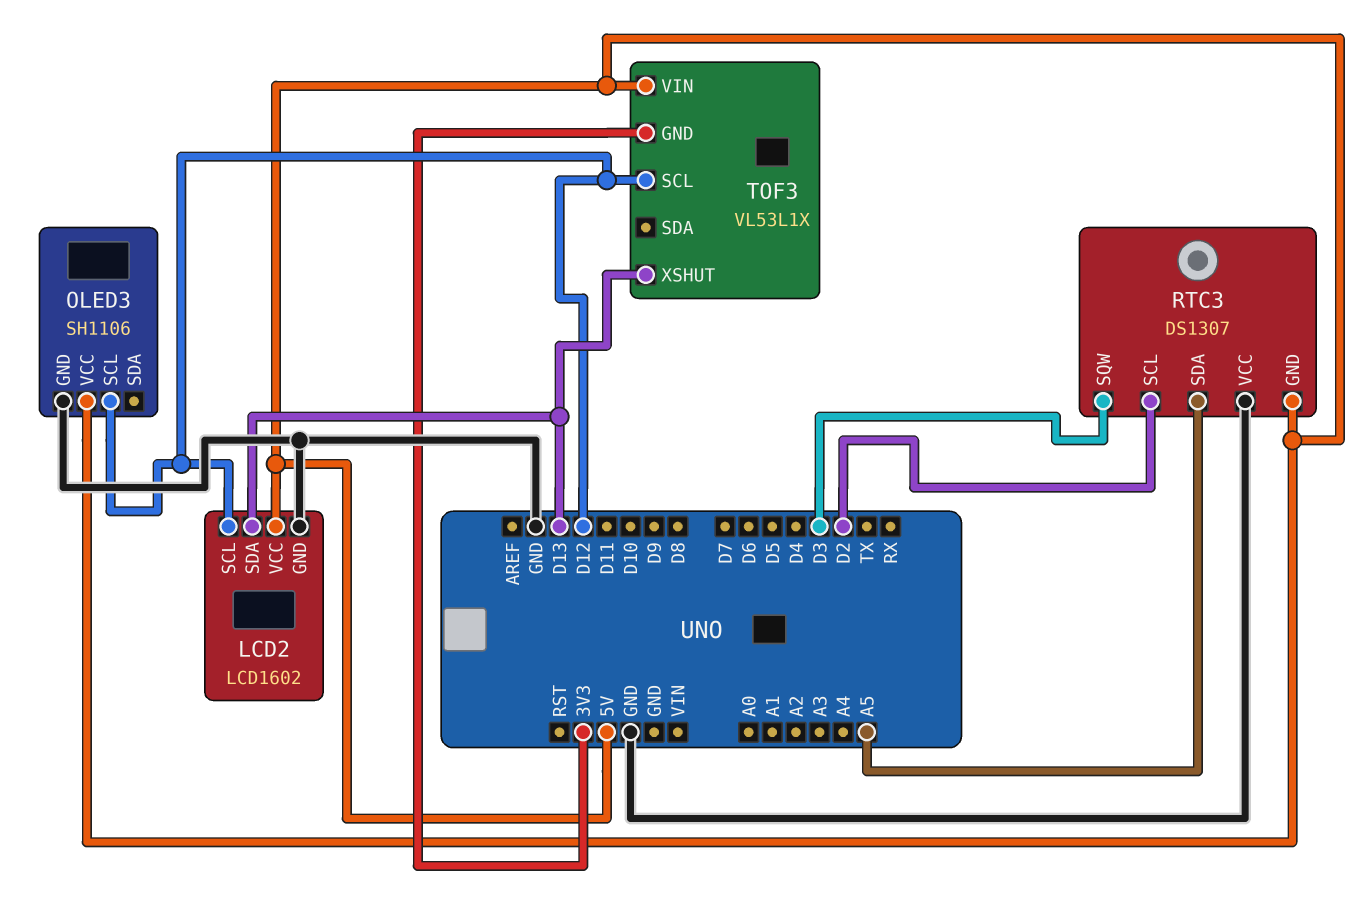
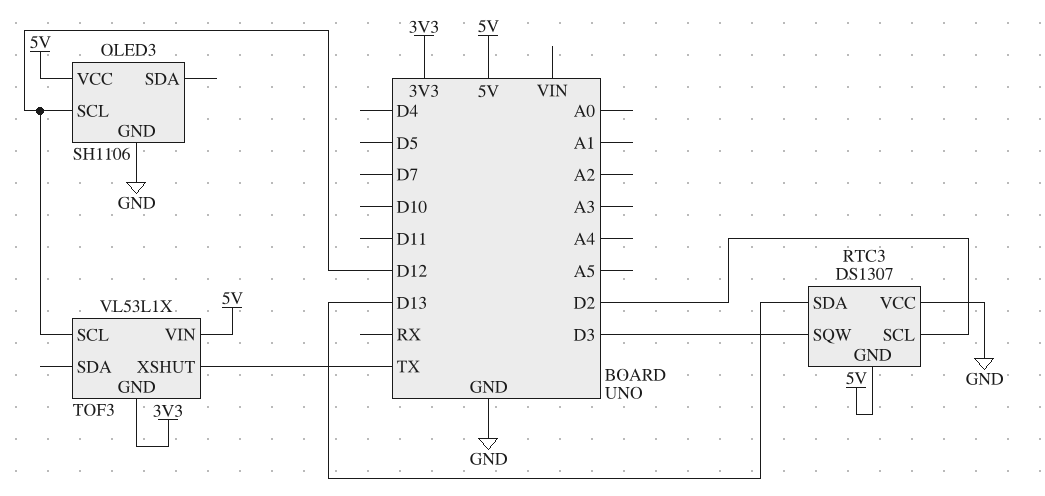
LCD2: LCD1602 -> none
LCD2 pin GND: GND -> none
LCD2 pin SCL: D12 -> none
LCD2 pin SDA: D13 -> none
LCD2 pin VCC: 5V -> none
RTC3 pin SDA: A5 -> D13
TOF3 pin XSHUT: D13 -> TX

